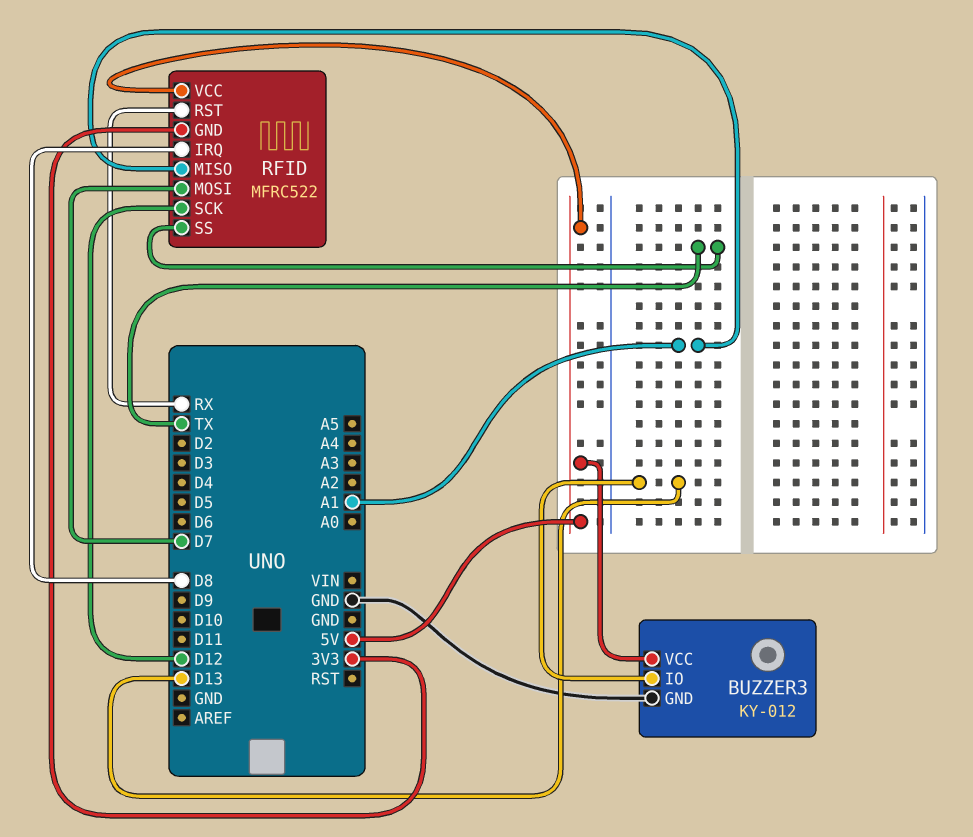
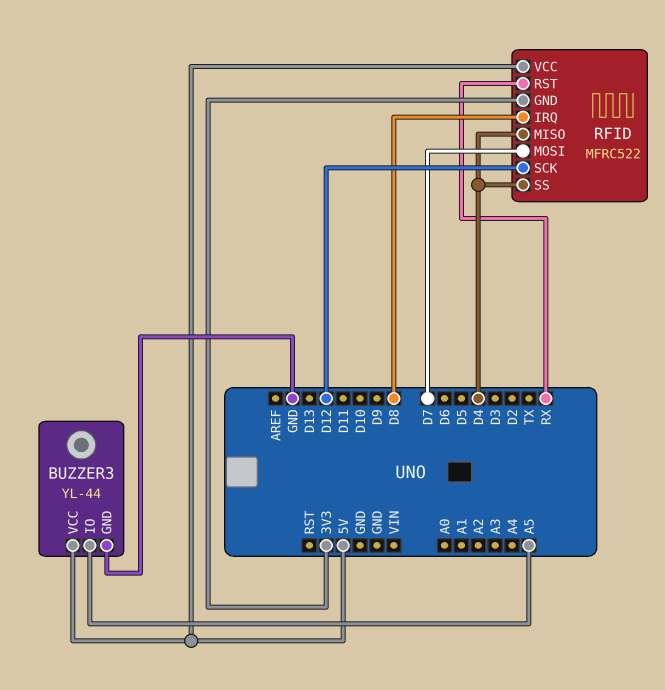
BUZZER3: KY-012 -> YL-44
BUZZER3 pin IO: D13 -> A5
RFID pin MISO: A1 -> D4
RFID pin SS: TX -> D4

